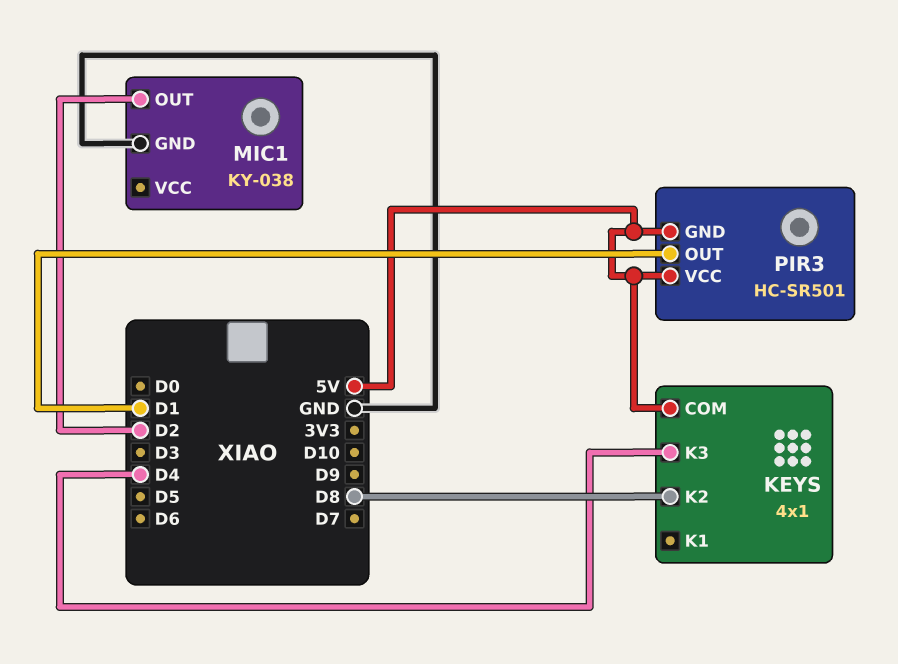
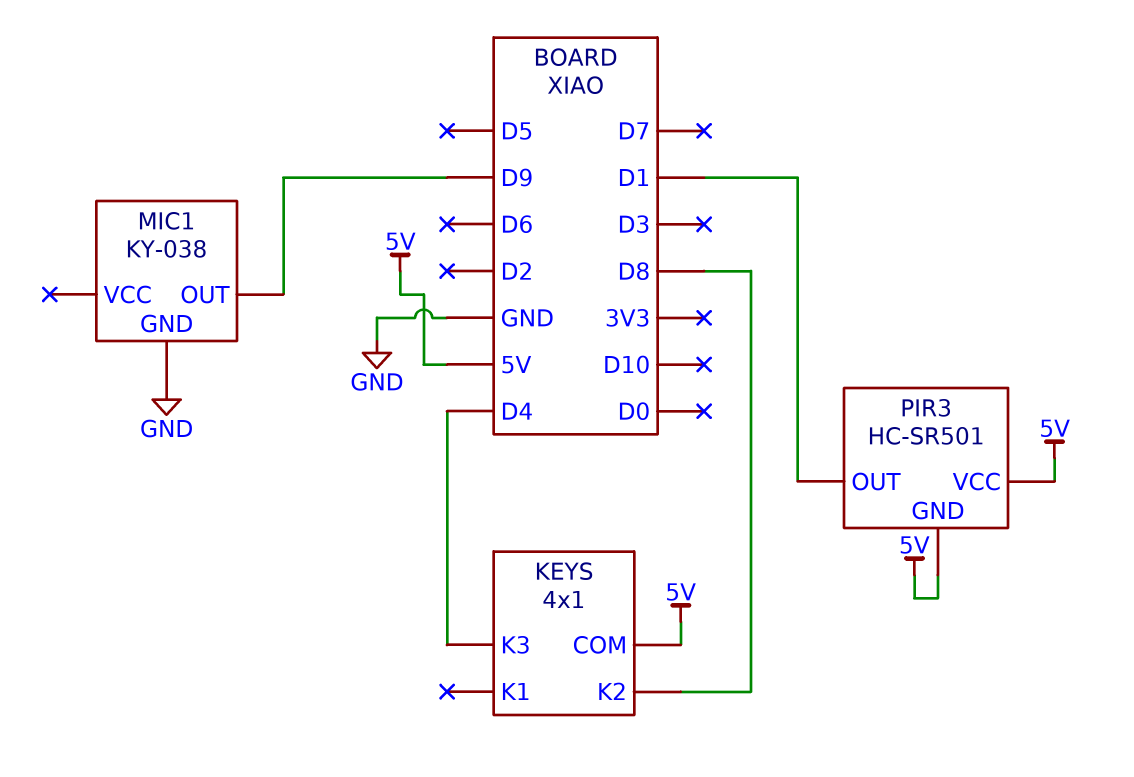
MIC1 pin OUT: D2 -> D9

